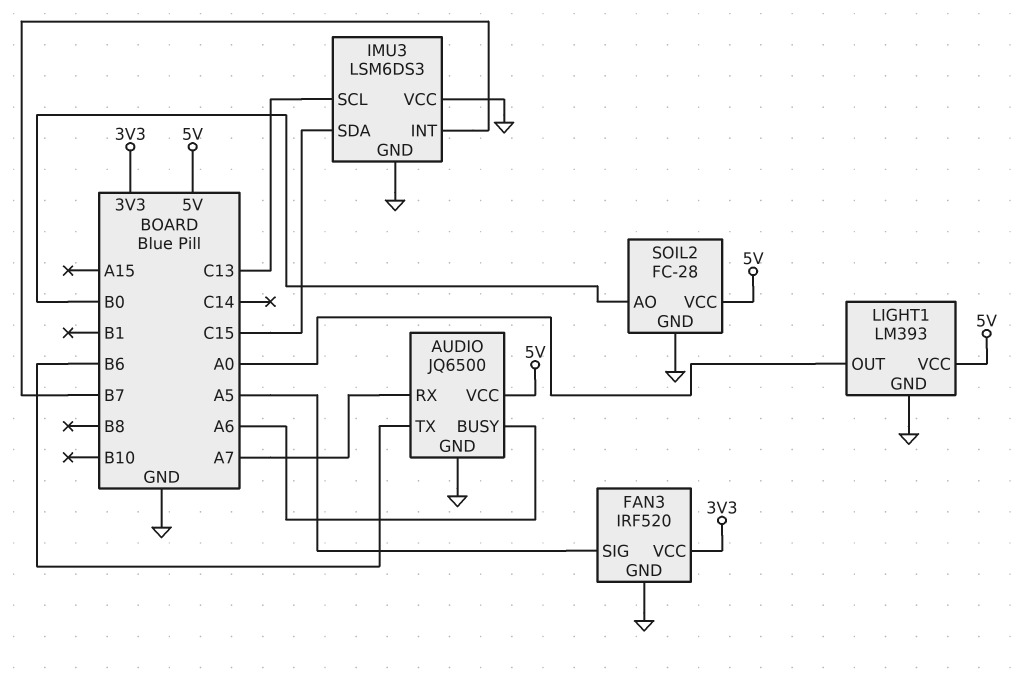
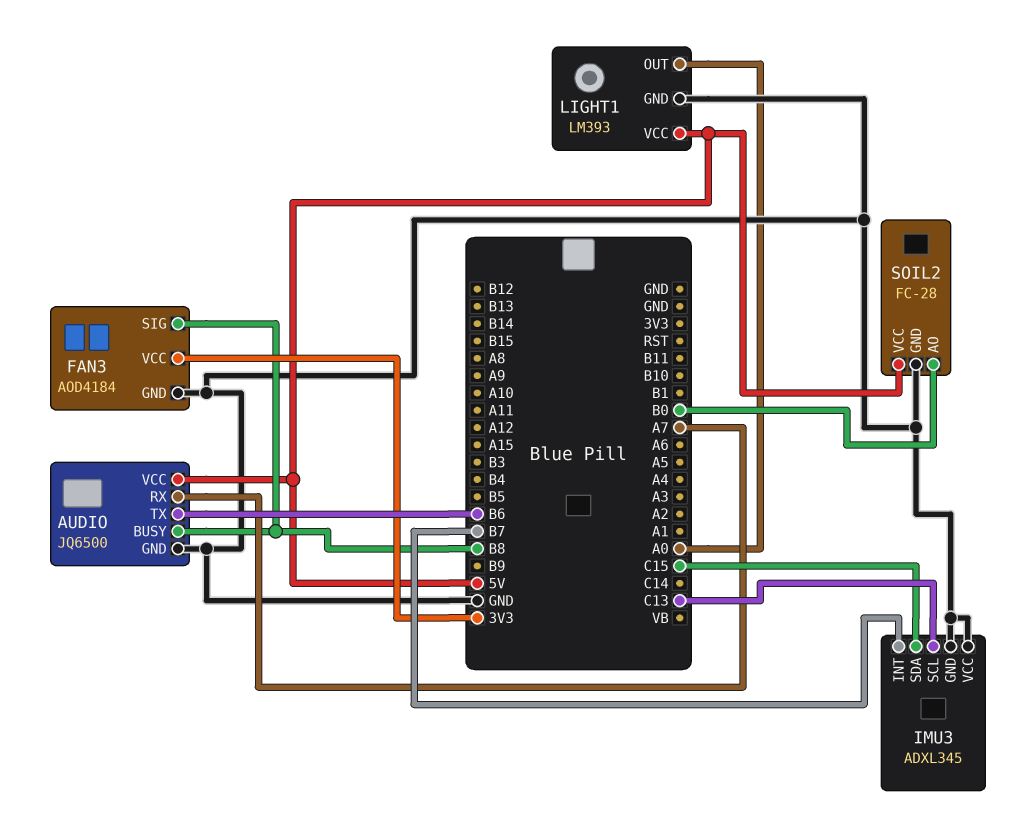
AUDIO pin BUSY: A6 -> B8
FAN3: IRF520 -> AOD4184
FAN3 pin SIG: A5 -> B8
IMU3: LSM6DS3 -> ADXL345

